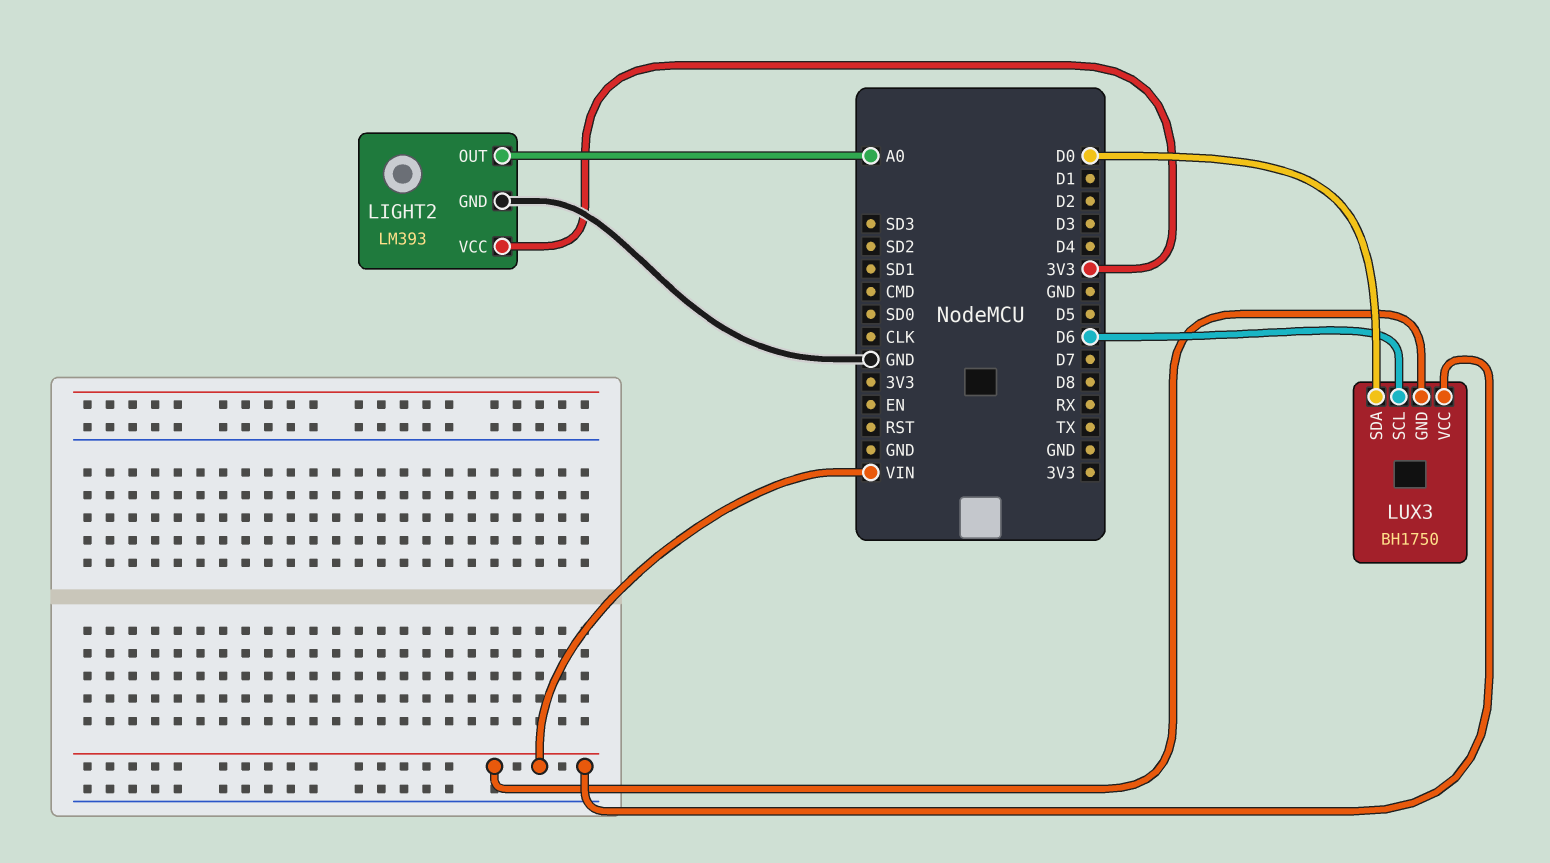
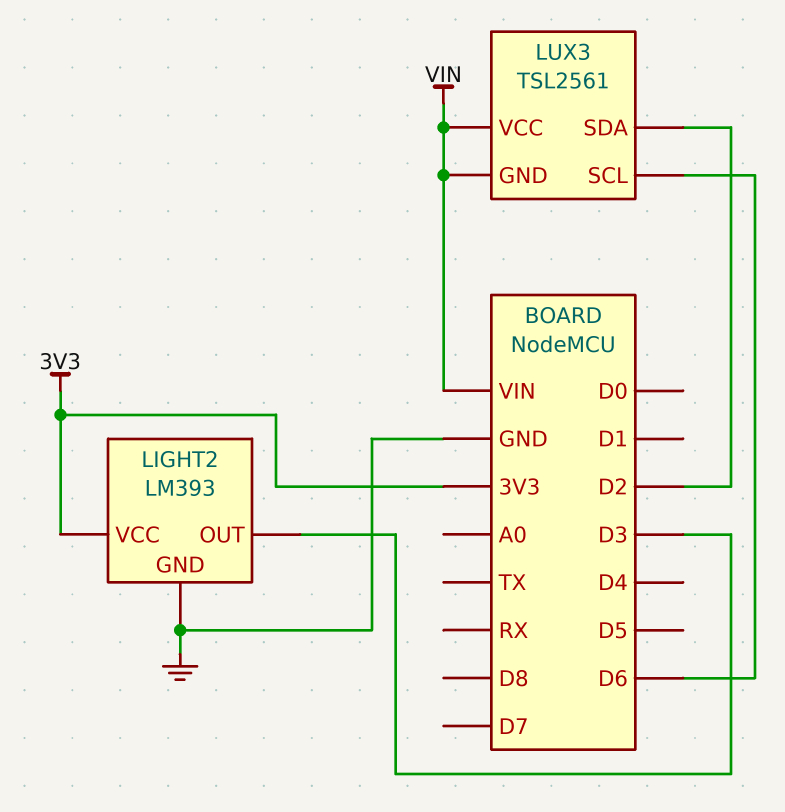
LIGHT2 pin OUT: A0 -> D3
LUX3: BH1750 -> TSL2561
LUX3 pin SDA: D0 -> D2

